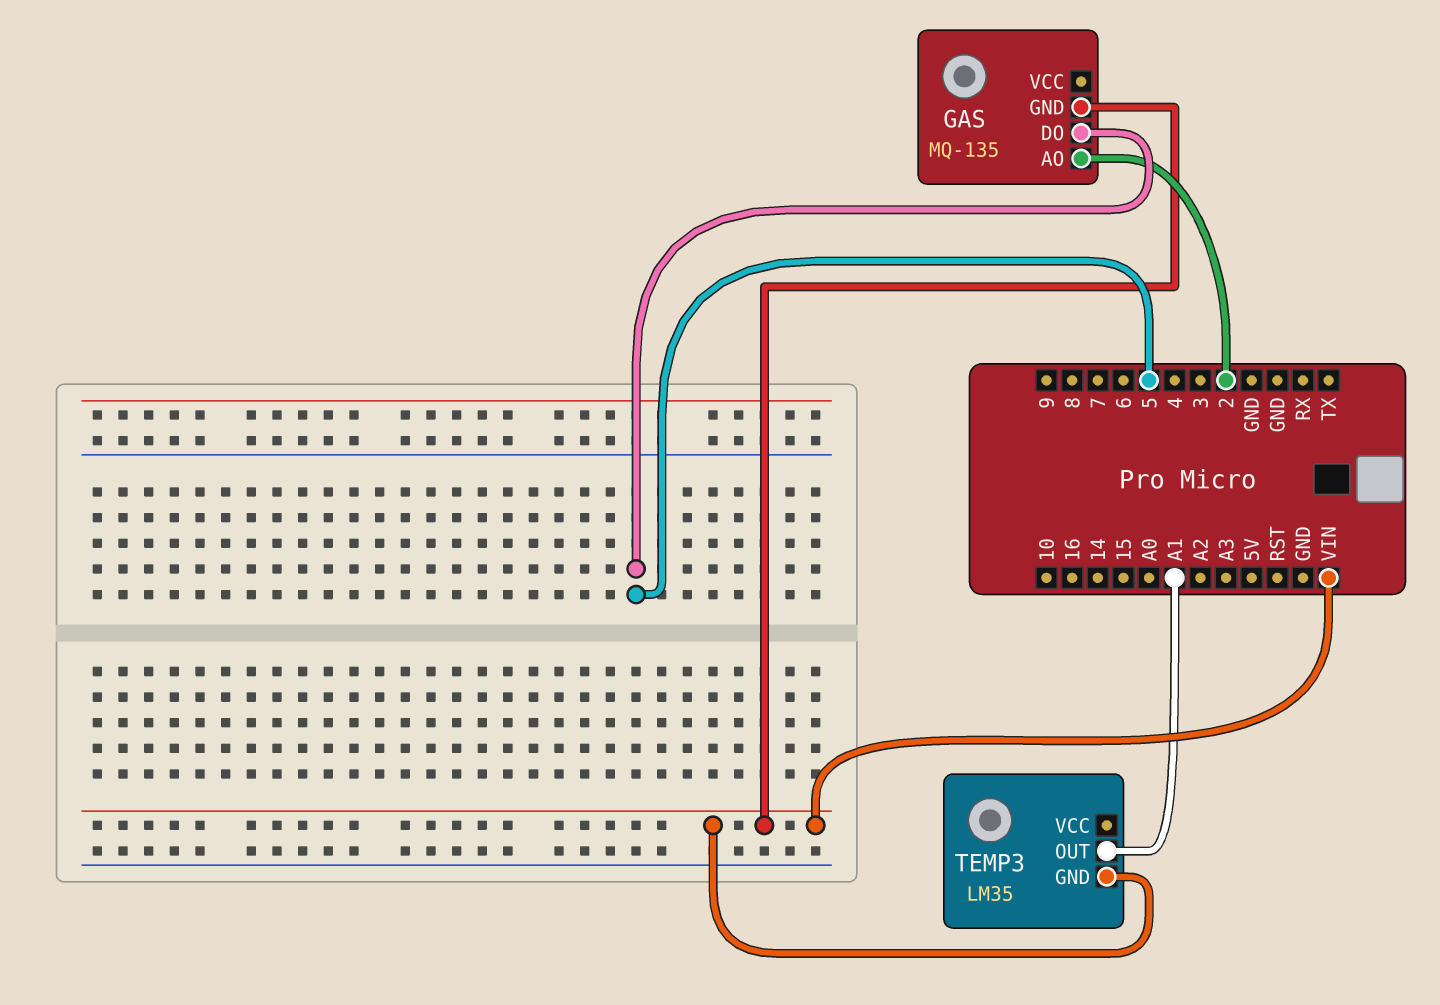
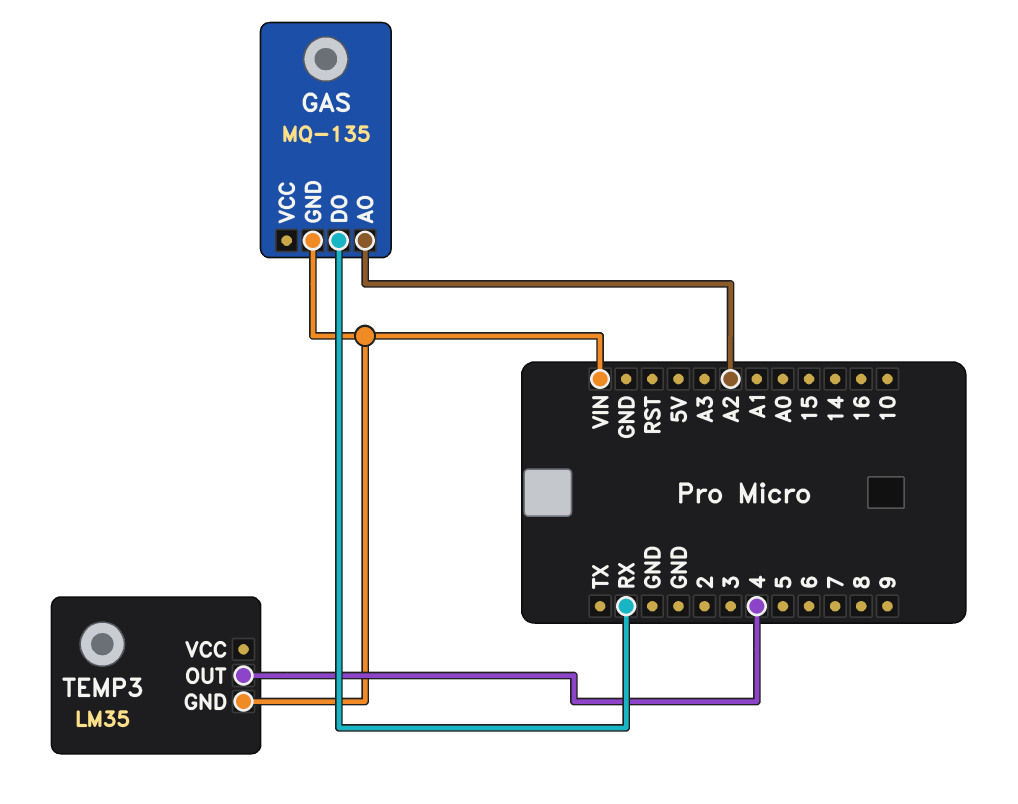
GAS pin AO: 2 -> A2
GAS pin DO: 5 -> RX
TEMP3 pin OUT: A1 -> 4

